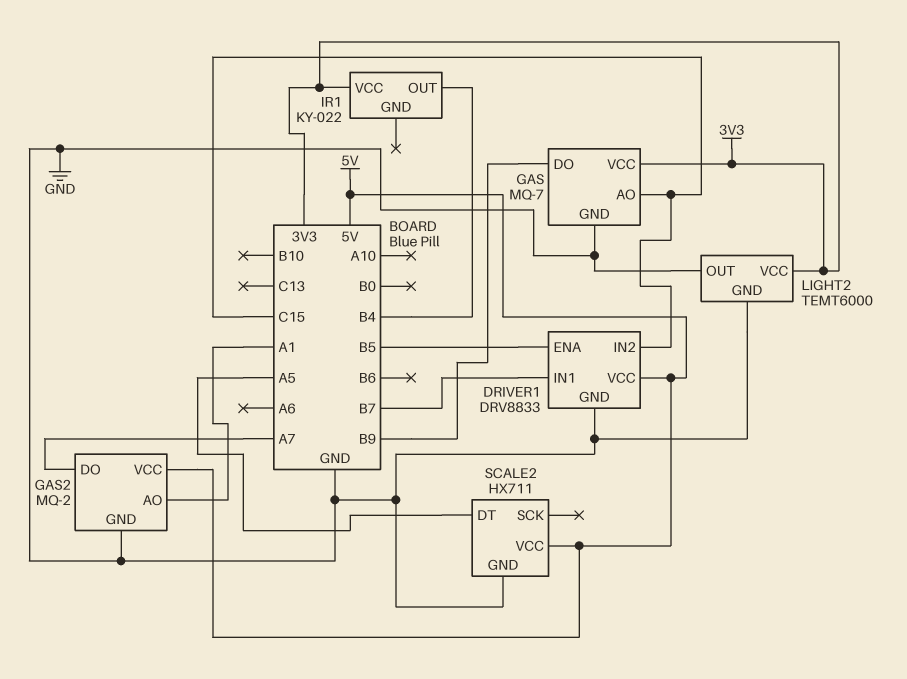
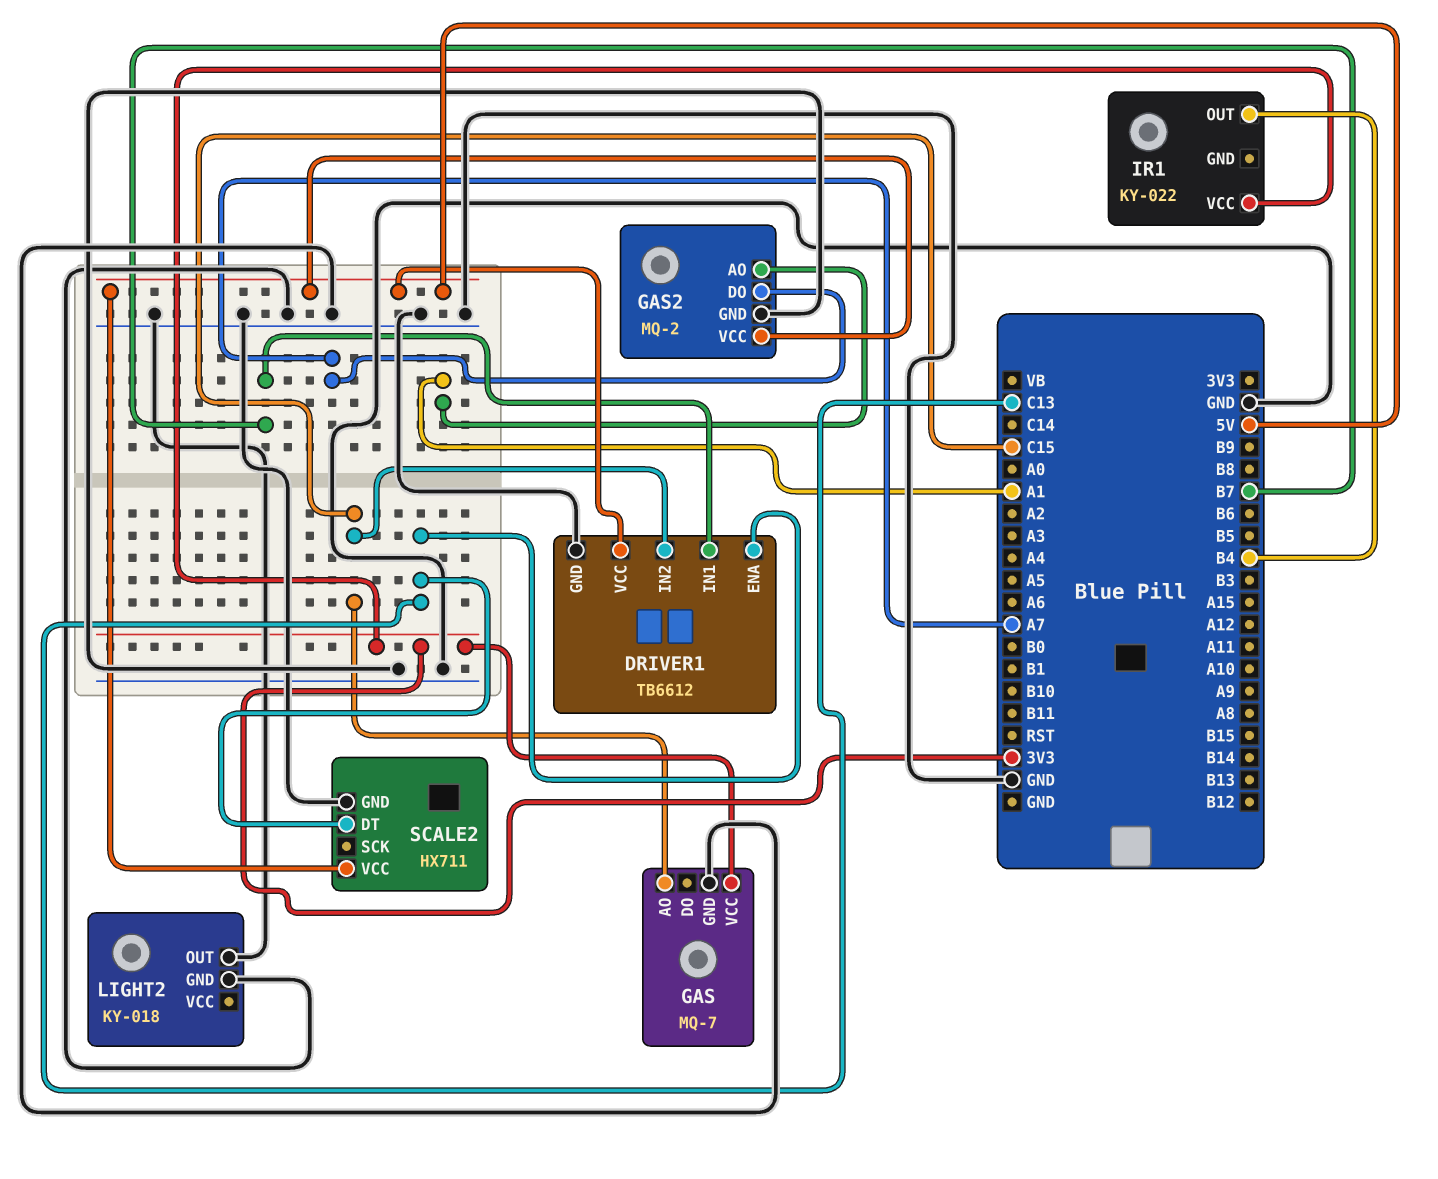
DRIVER1: DRV8833 -> TB6612
DRIVER1 pin ENA: B5 -> C13
GAS pin DO: B9 -> none
LIGHT2: TEMT6000 -> KY-018
LIGHT2 pin VCC: 3V3 -> none
SCALE2 pin DT: A5 -> C13

